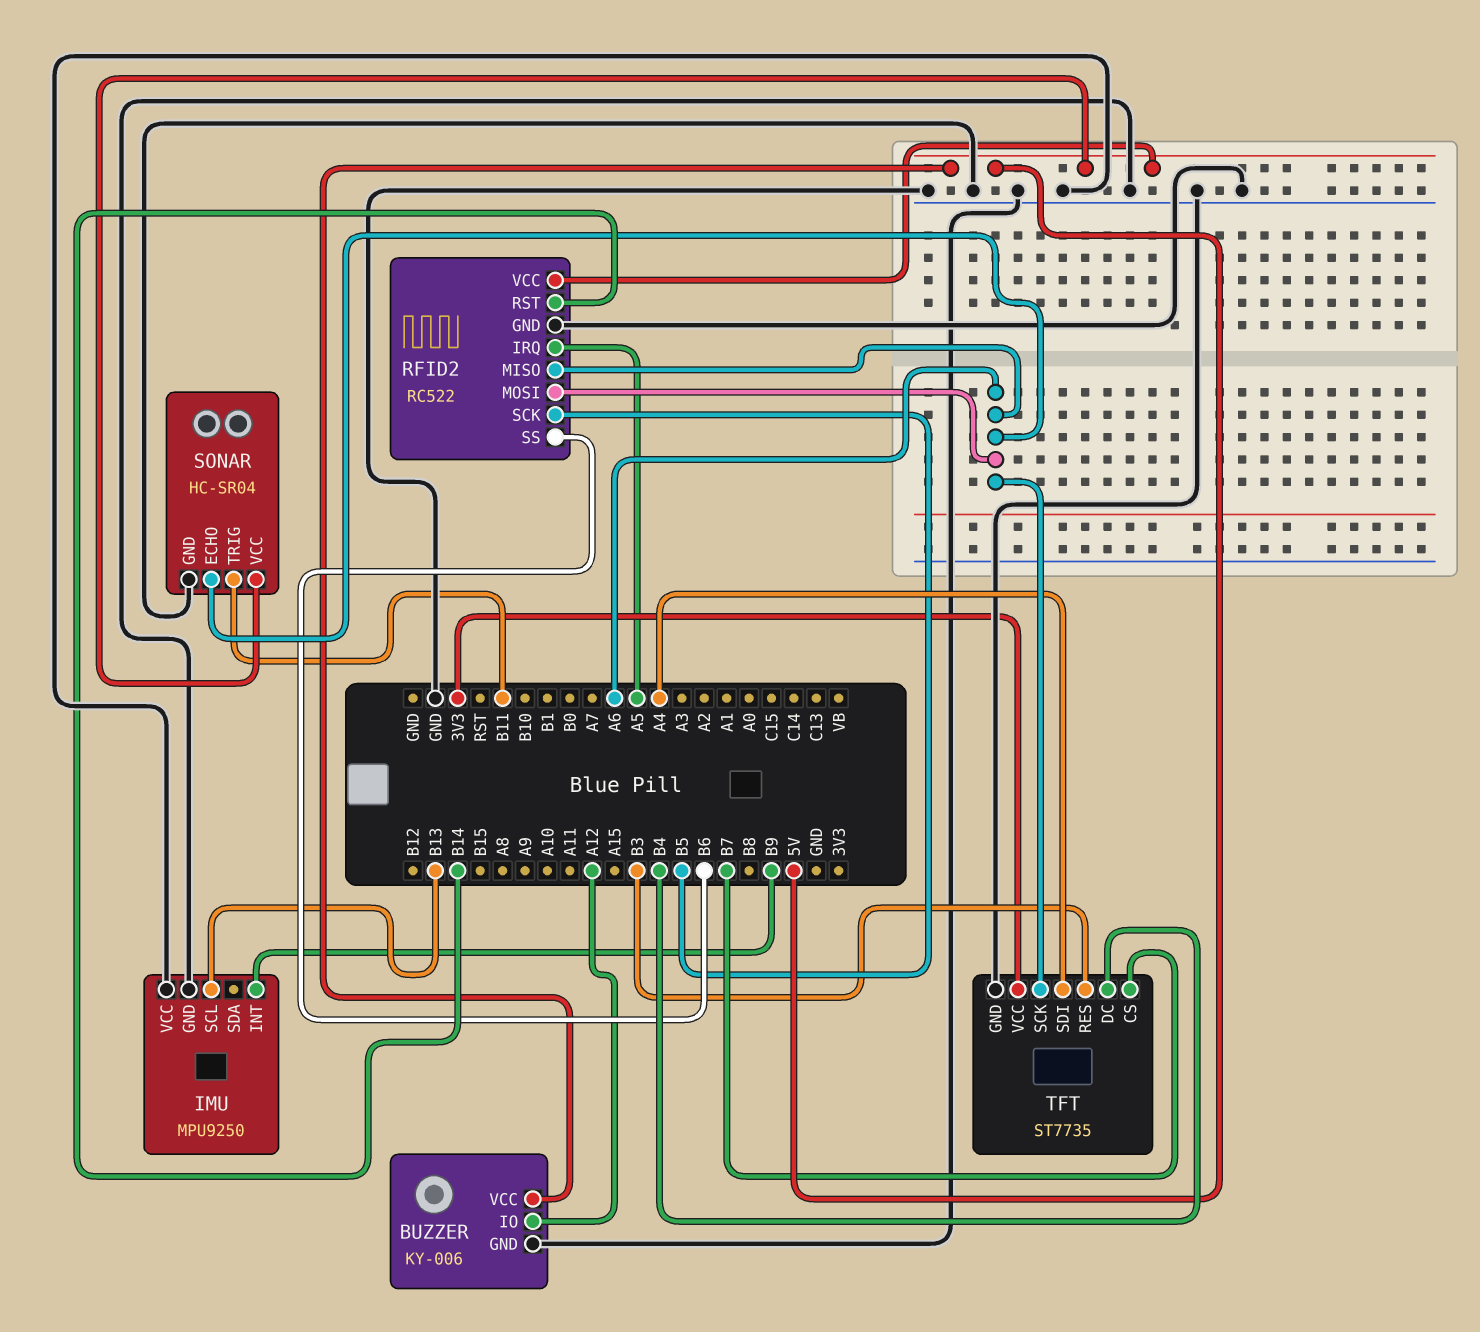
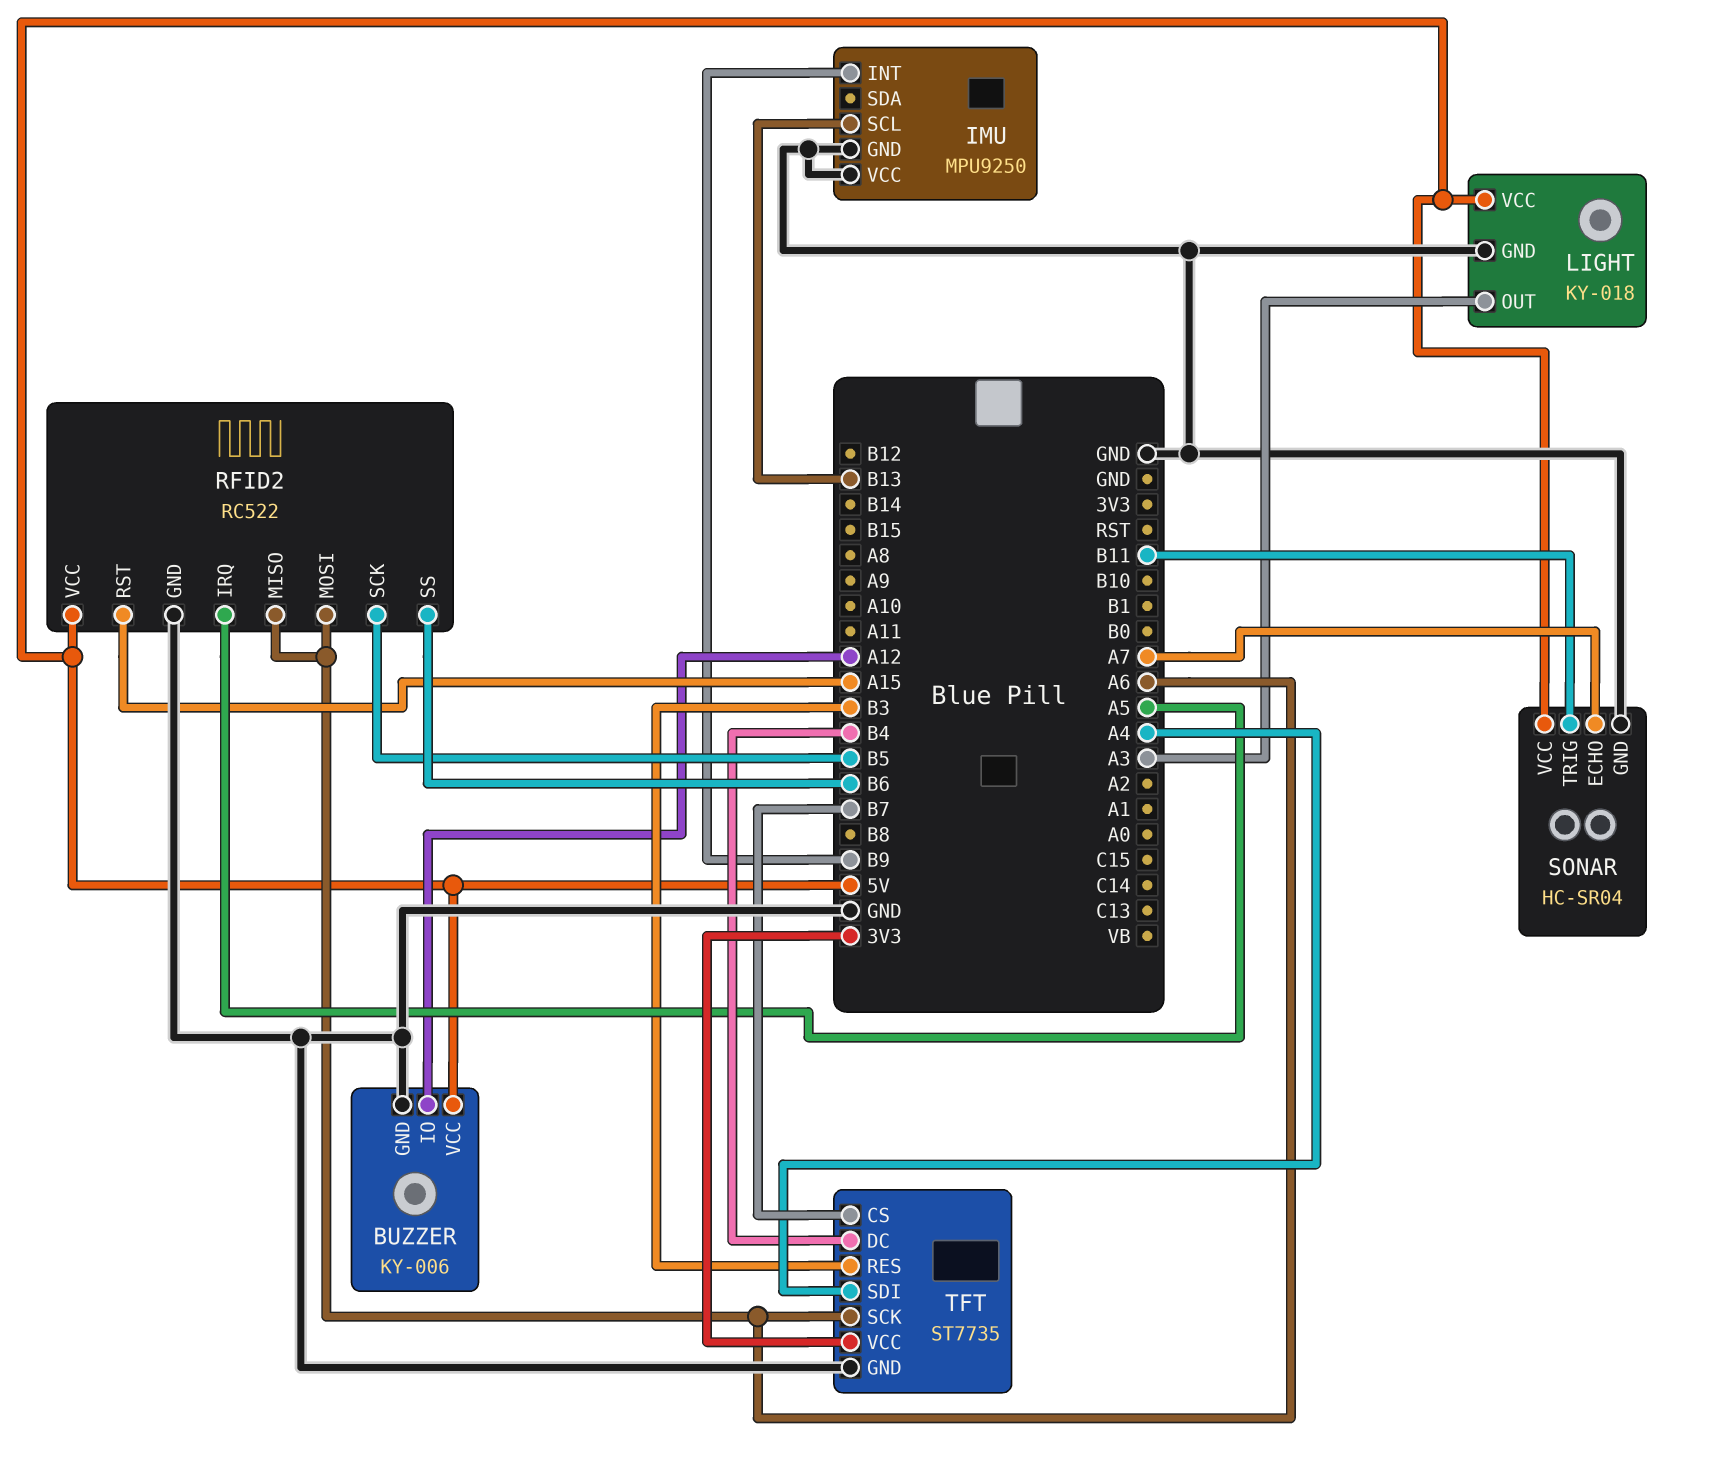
LIGHT: none -> KY-018
LIGHT pin GND: none -> GND
LIGHT pin OUT: none -> A3
LIGHT pin VCC: none -> 5V
RFID2 pin RST: B14 -> A15
SONAR pin ECHO: A6 -> A7

